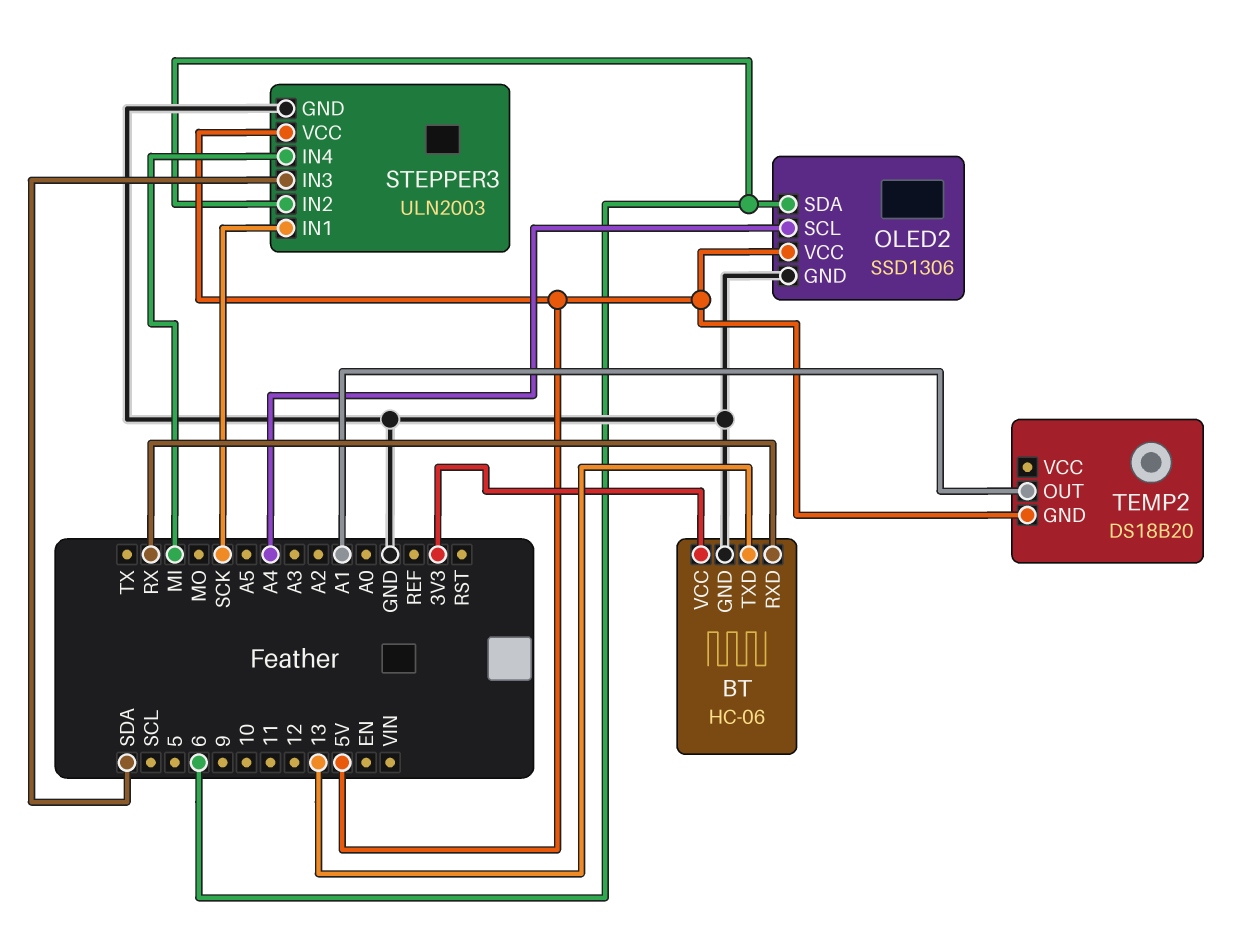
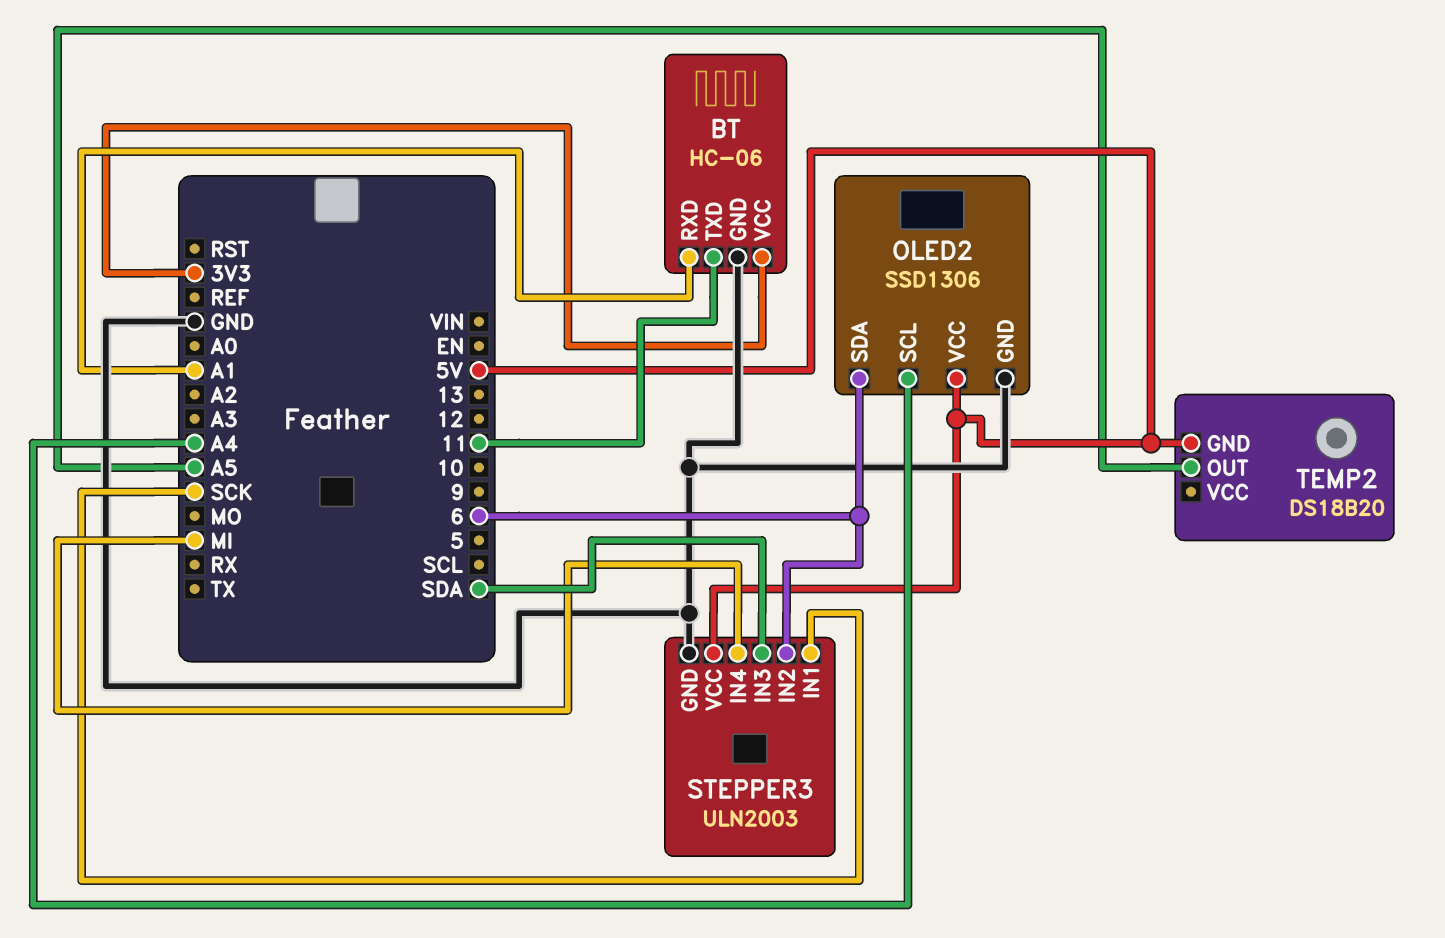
BT pin RXD: RX -> A1
BT pin TXD: 13 -> 11
TEMP2 pin OUT: A1 -> A5

